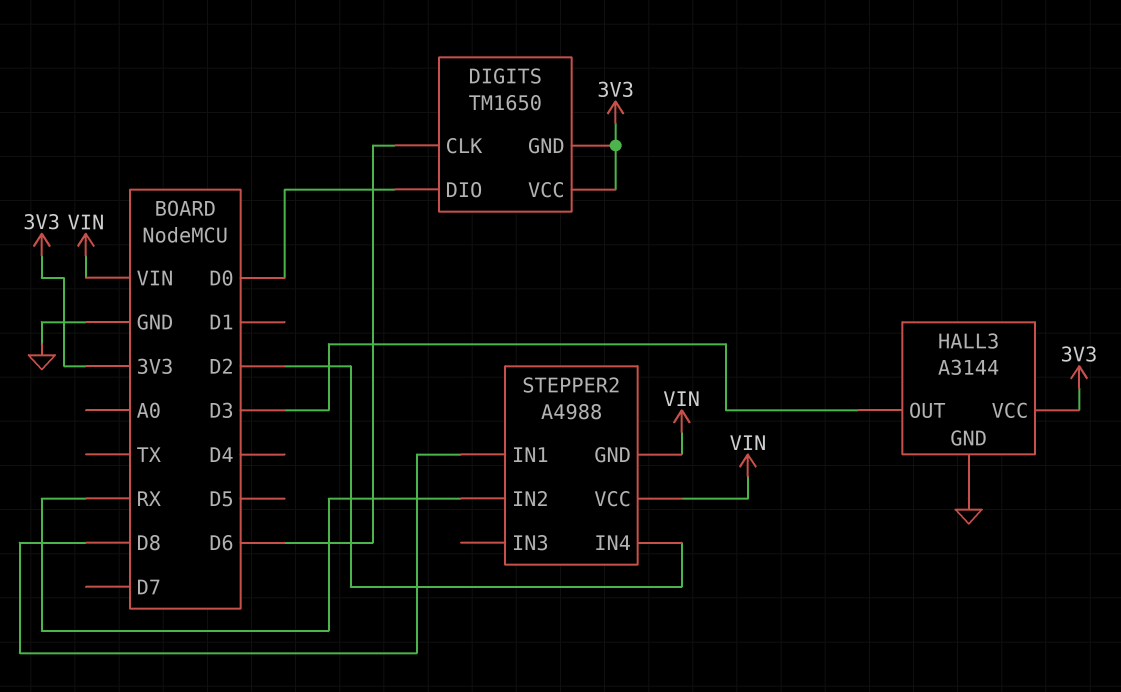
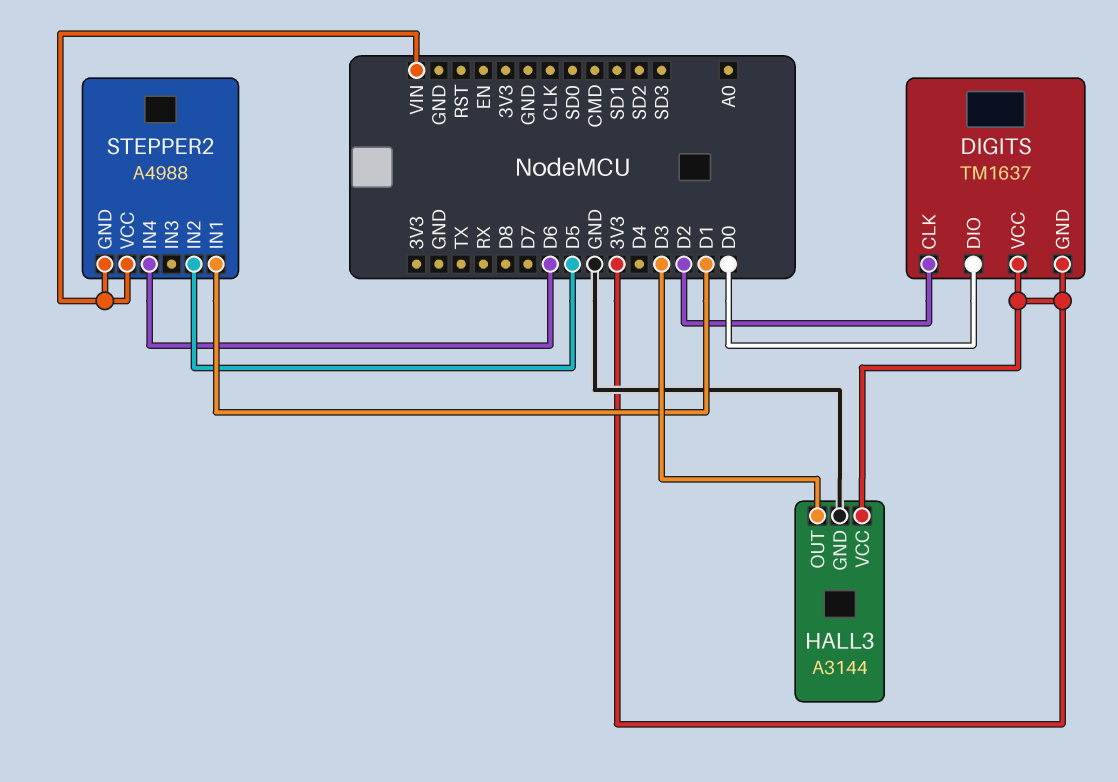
DIGITS: TM1650 -> TM1637
DIGITS pin CLK: D6 -> D2
STEPPER2 pin IN1: D8 -> D1
STEPPER2 pin IN2: RX -> D5
STEPPER2 pin IN4: D2 -> D6

